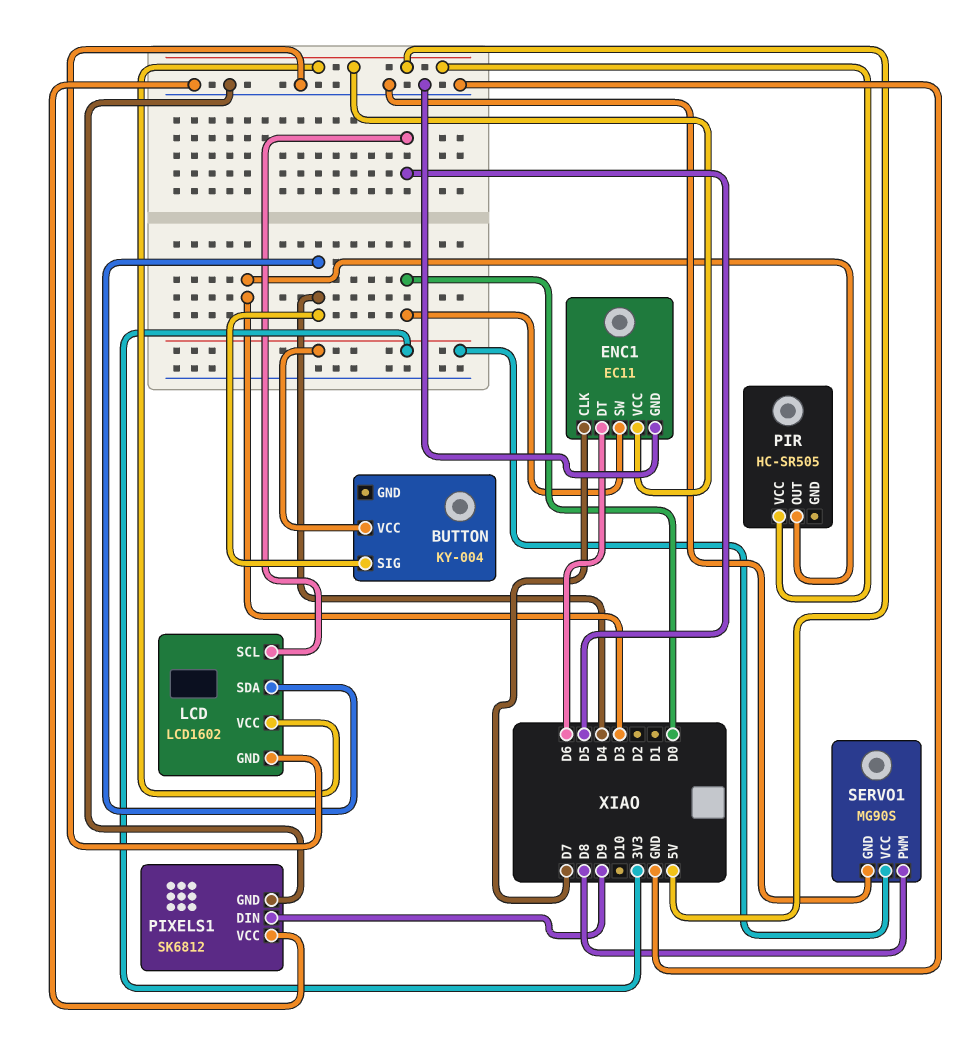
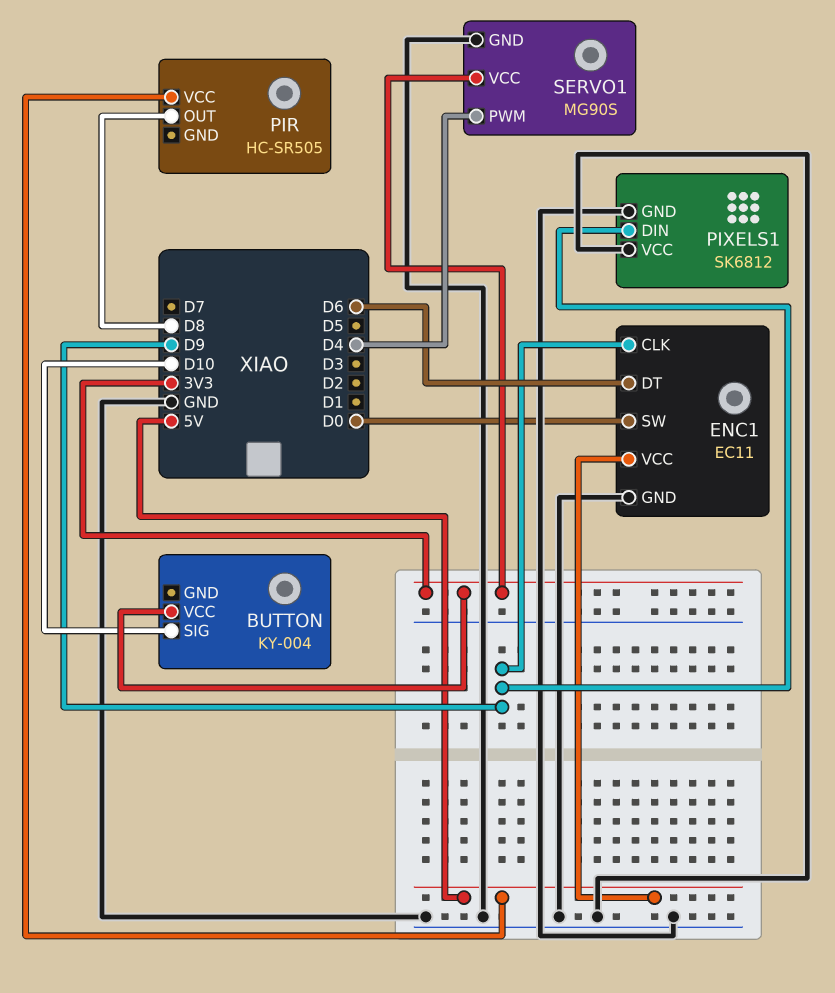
BUTTON pin SIG: D4 -> D10
ENC1 pin CLK: D7 -> D9
LCD: LCD1602 -> none
LCD pin GND: GND -> none
LCD pin SCL: D5 -> none
LCD pin SDA: D4 -> none
LCD pin VCC: 5V -> none
PIR pin OUT: D3 -> D8
SERVO1 pin PWM: D8 -> D4

